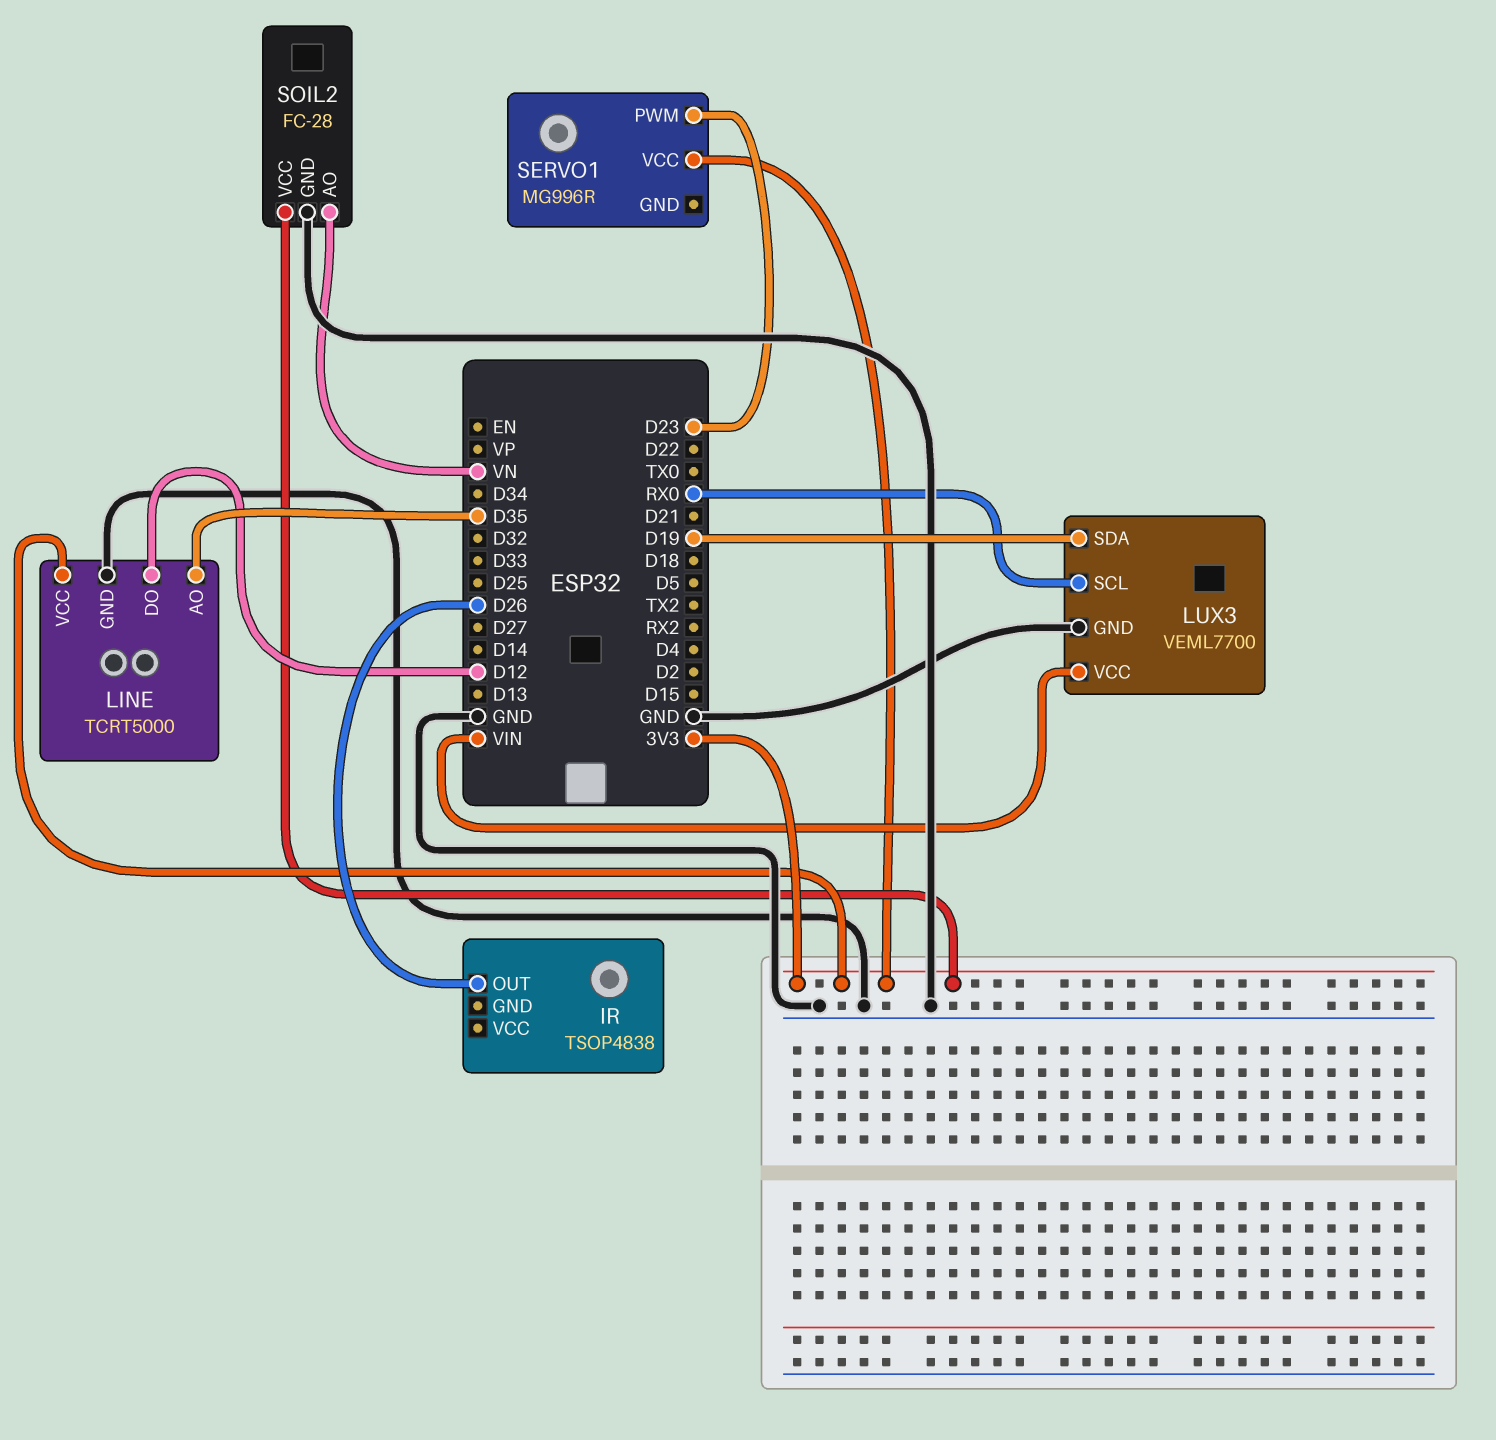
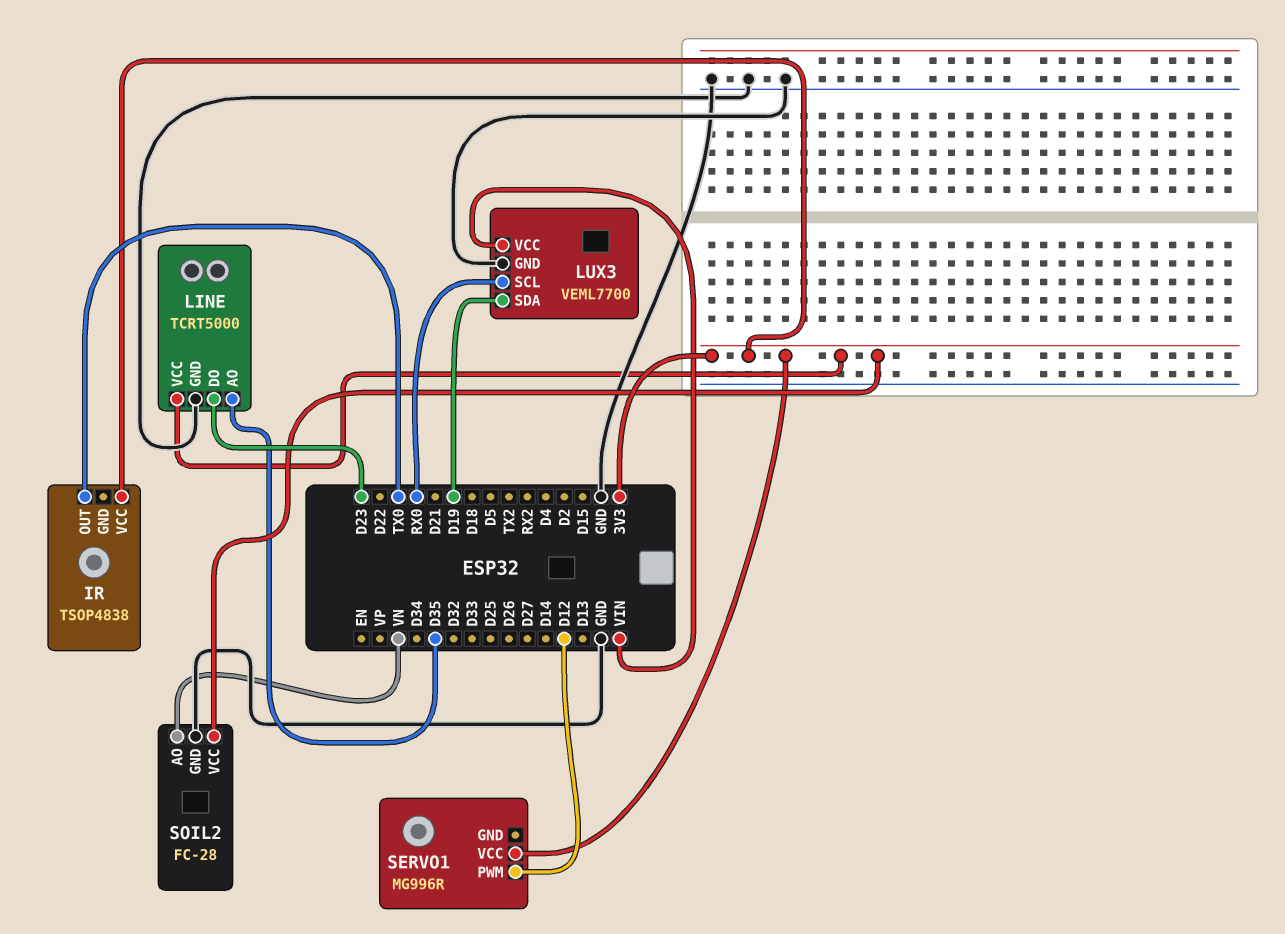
IR pin OUT: D26 -> TX0
IR pin VCC: none -> 3V3
LINE pin DO: D12 -> D23
SERVO1 pin PWM: D23 -> D12

